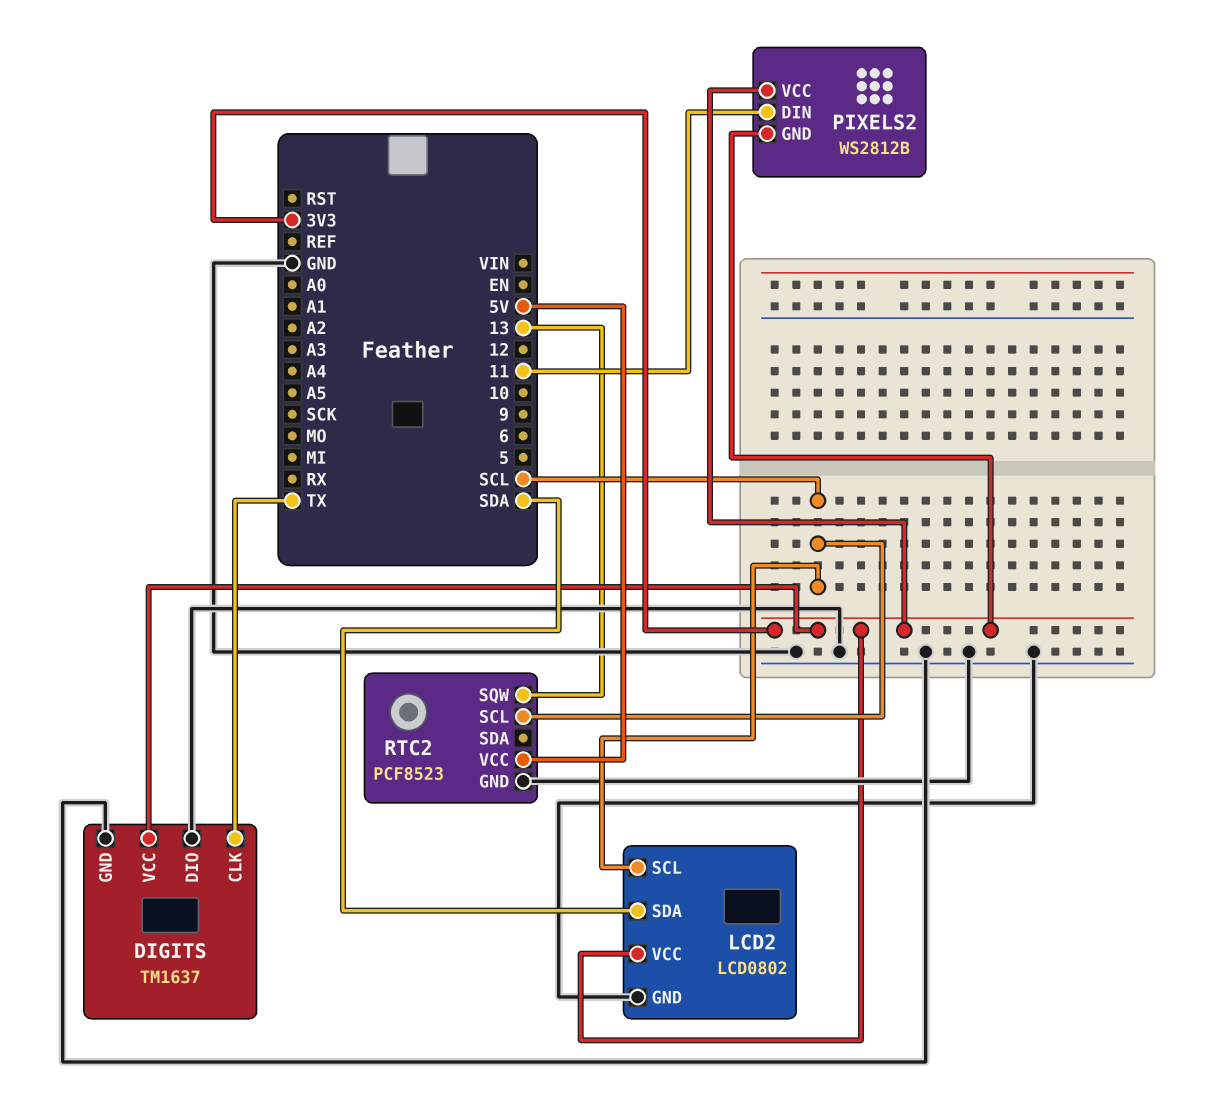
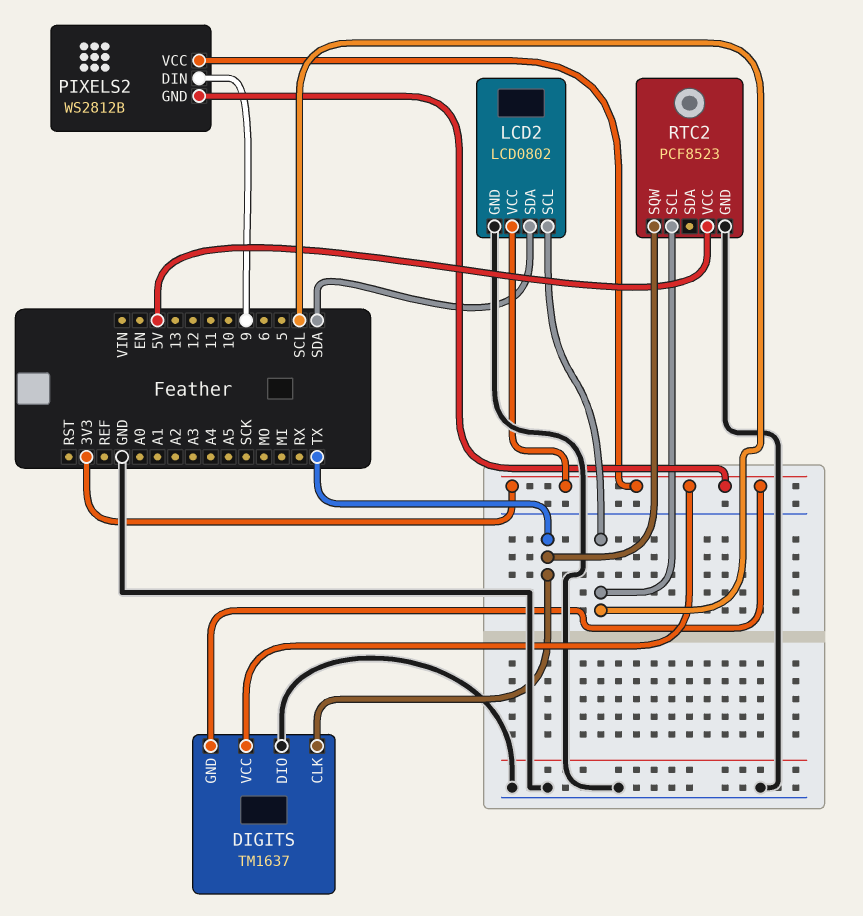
DIGITS pin GND: GND -> 3V3
PIXELS2 pin DIN: 11 -> 9
RTC2 pin SQW: 13 -> TX

